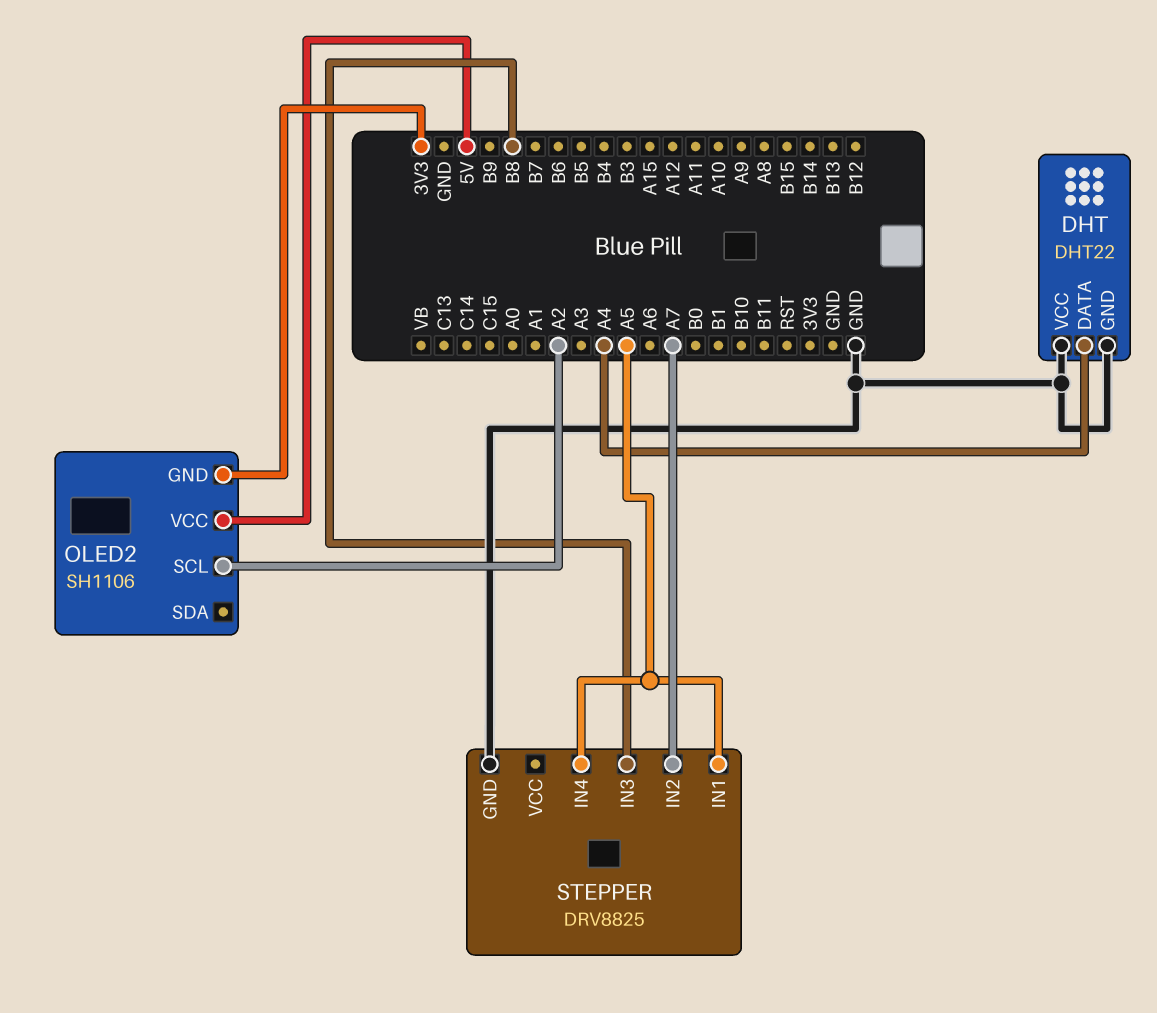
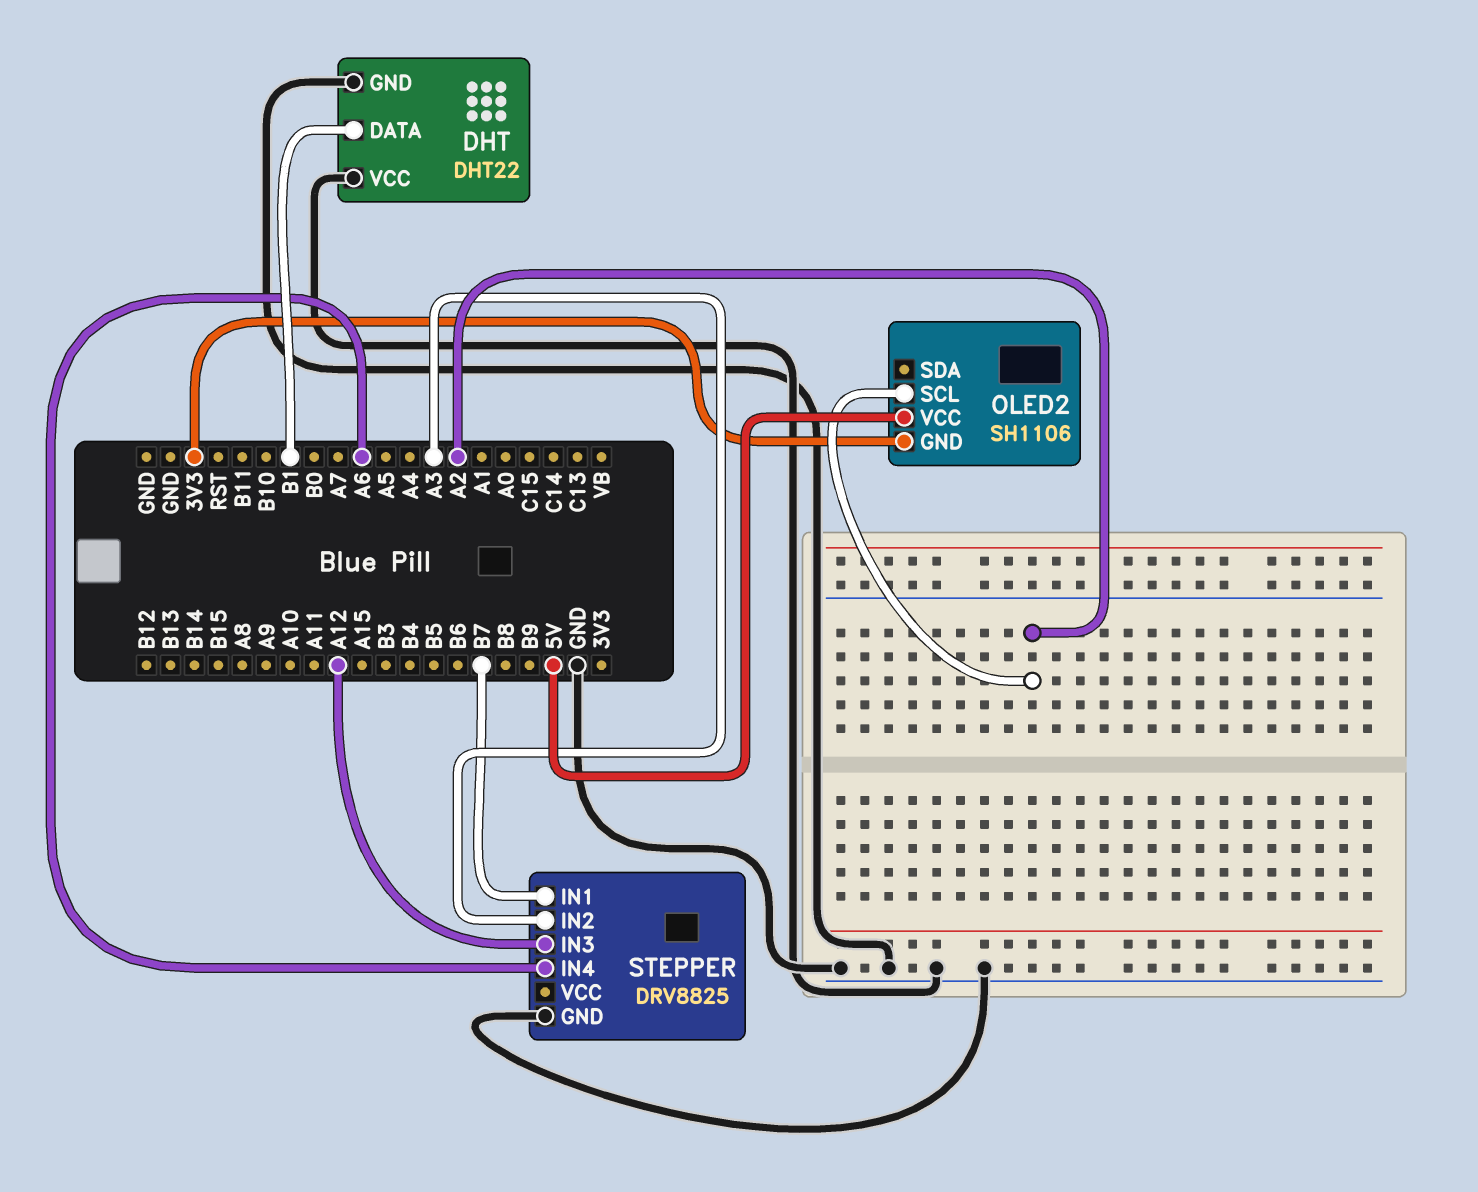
DHT pin DATA: A4 -> B1
STEPPER pin IN1: A5 -> B7
STEPPER pin IN2: A7 -> A3
STEPPER pin IN3: B8 -> A12
STEPPER pin IN4: A5 -> A6

